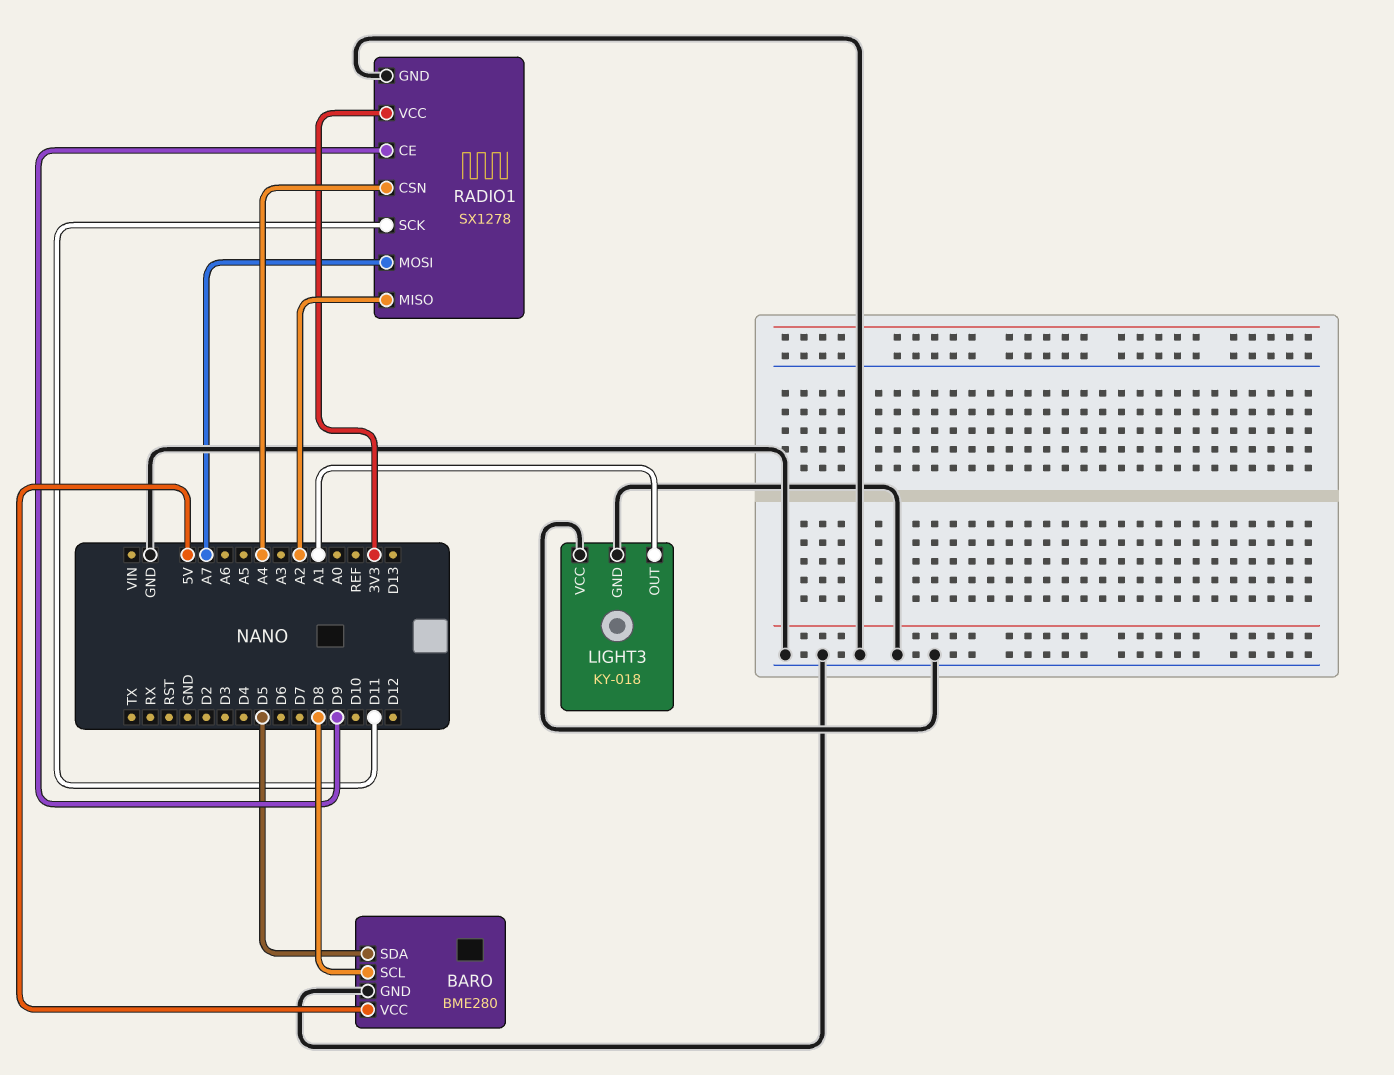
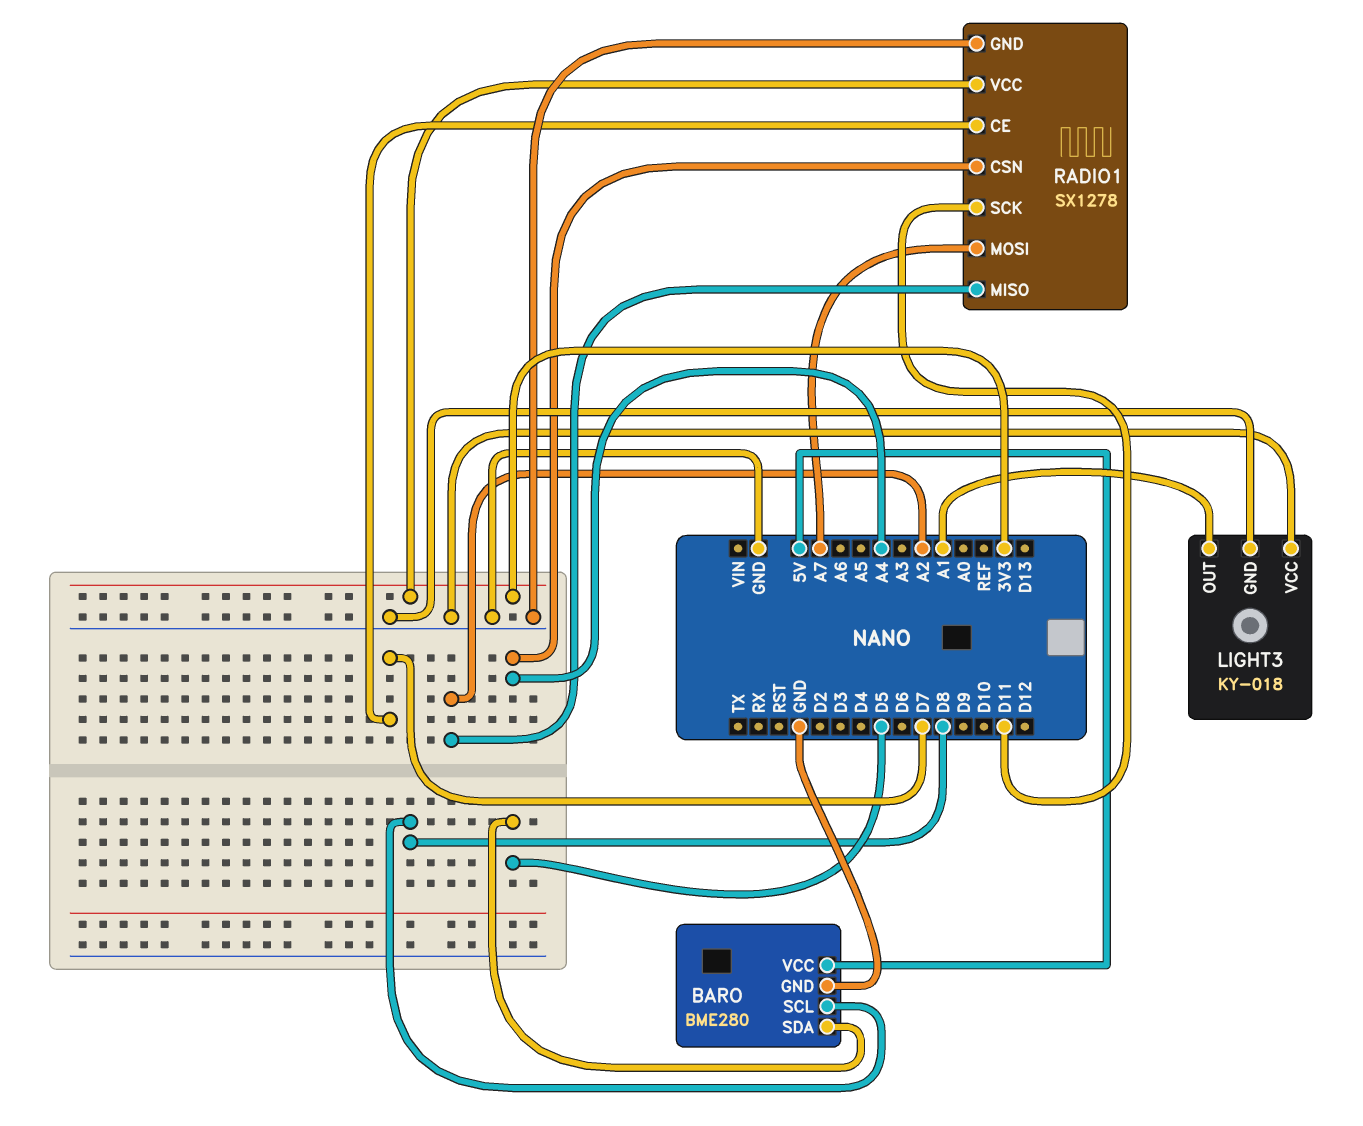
RADIO1 pin CE: D9 -> D7

